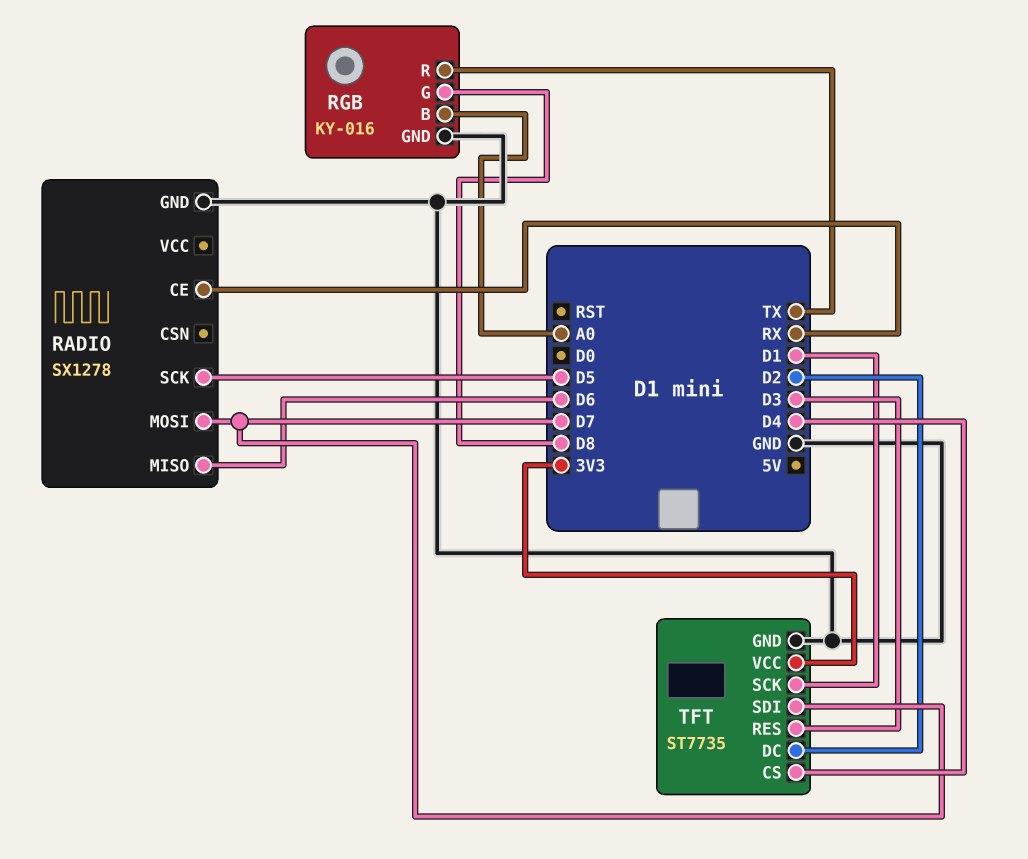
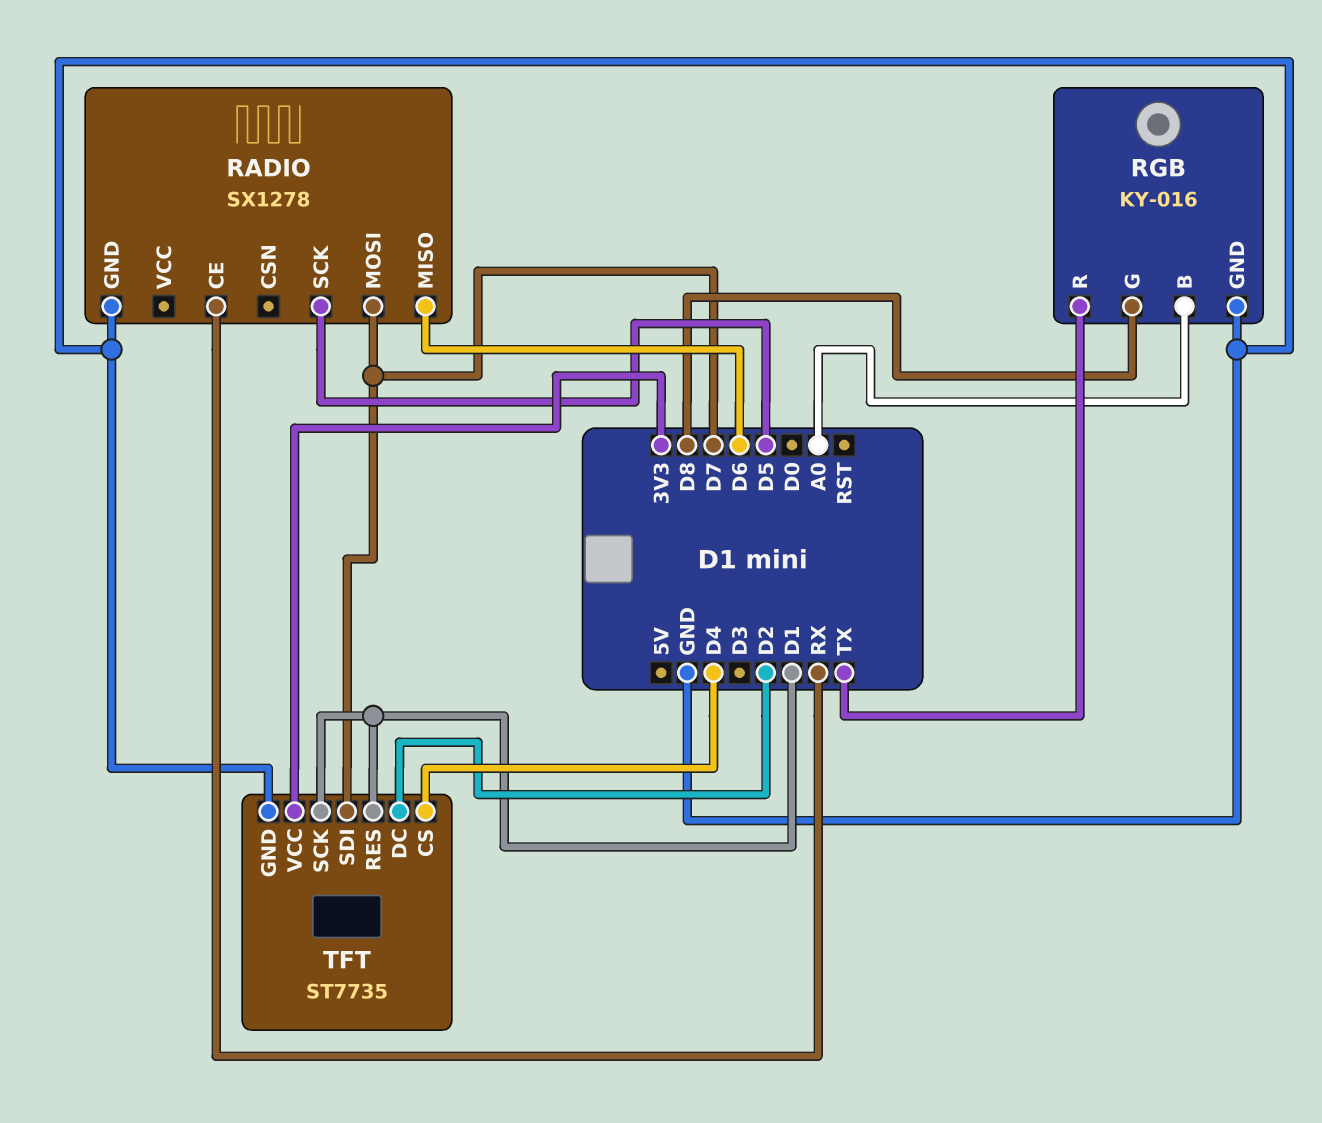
TFT pin RES: D3 -> D1

